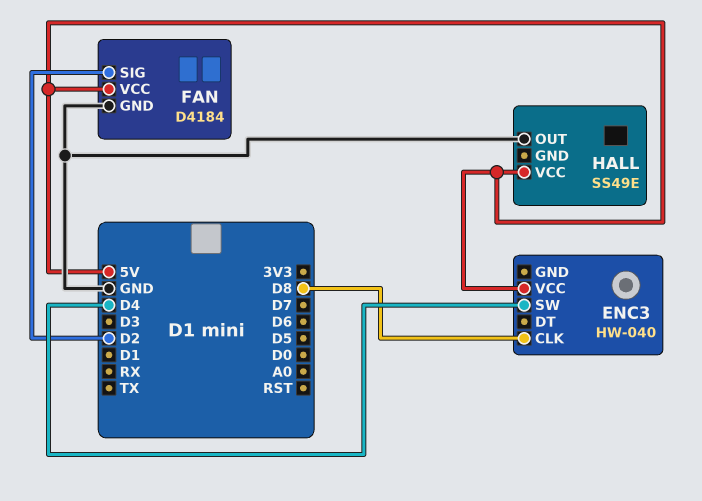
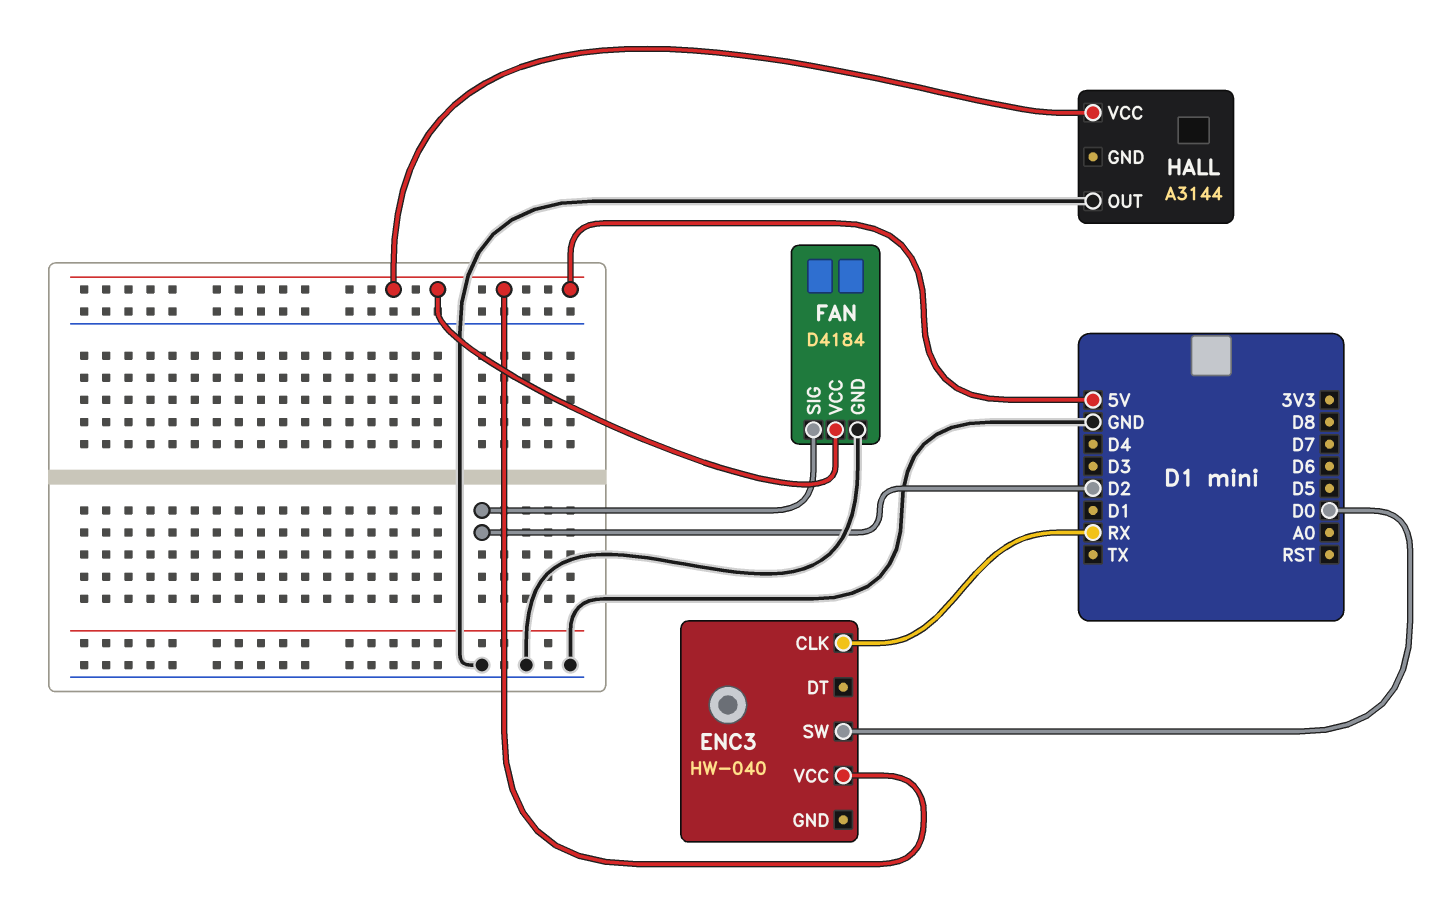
ENC3 pin CLK: D8 -> RX
ENC3 pin SW: D4 -> D0
HALL: SS49E -> A3144

